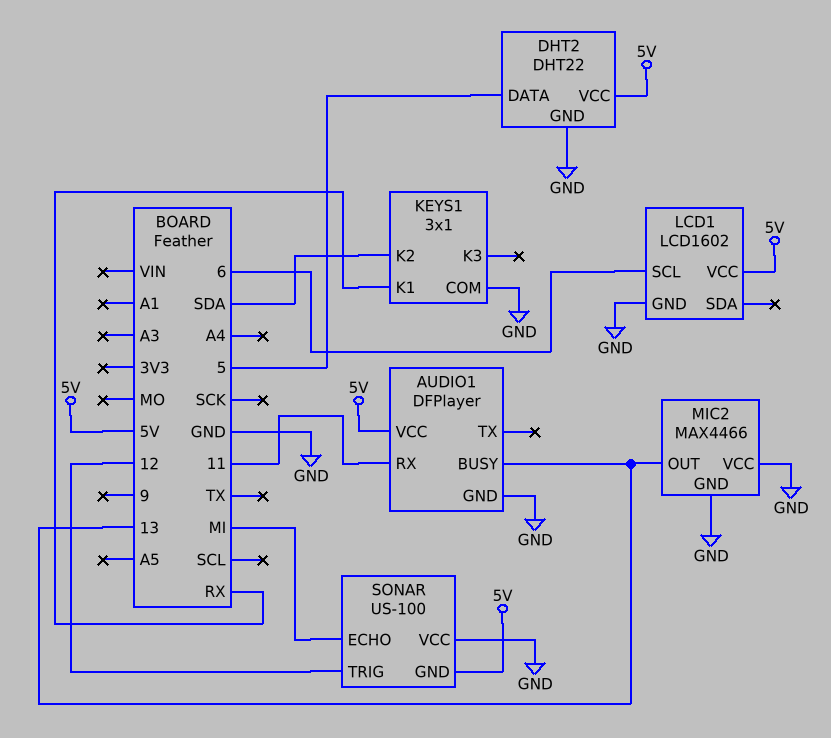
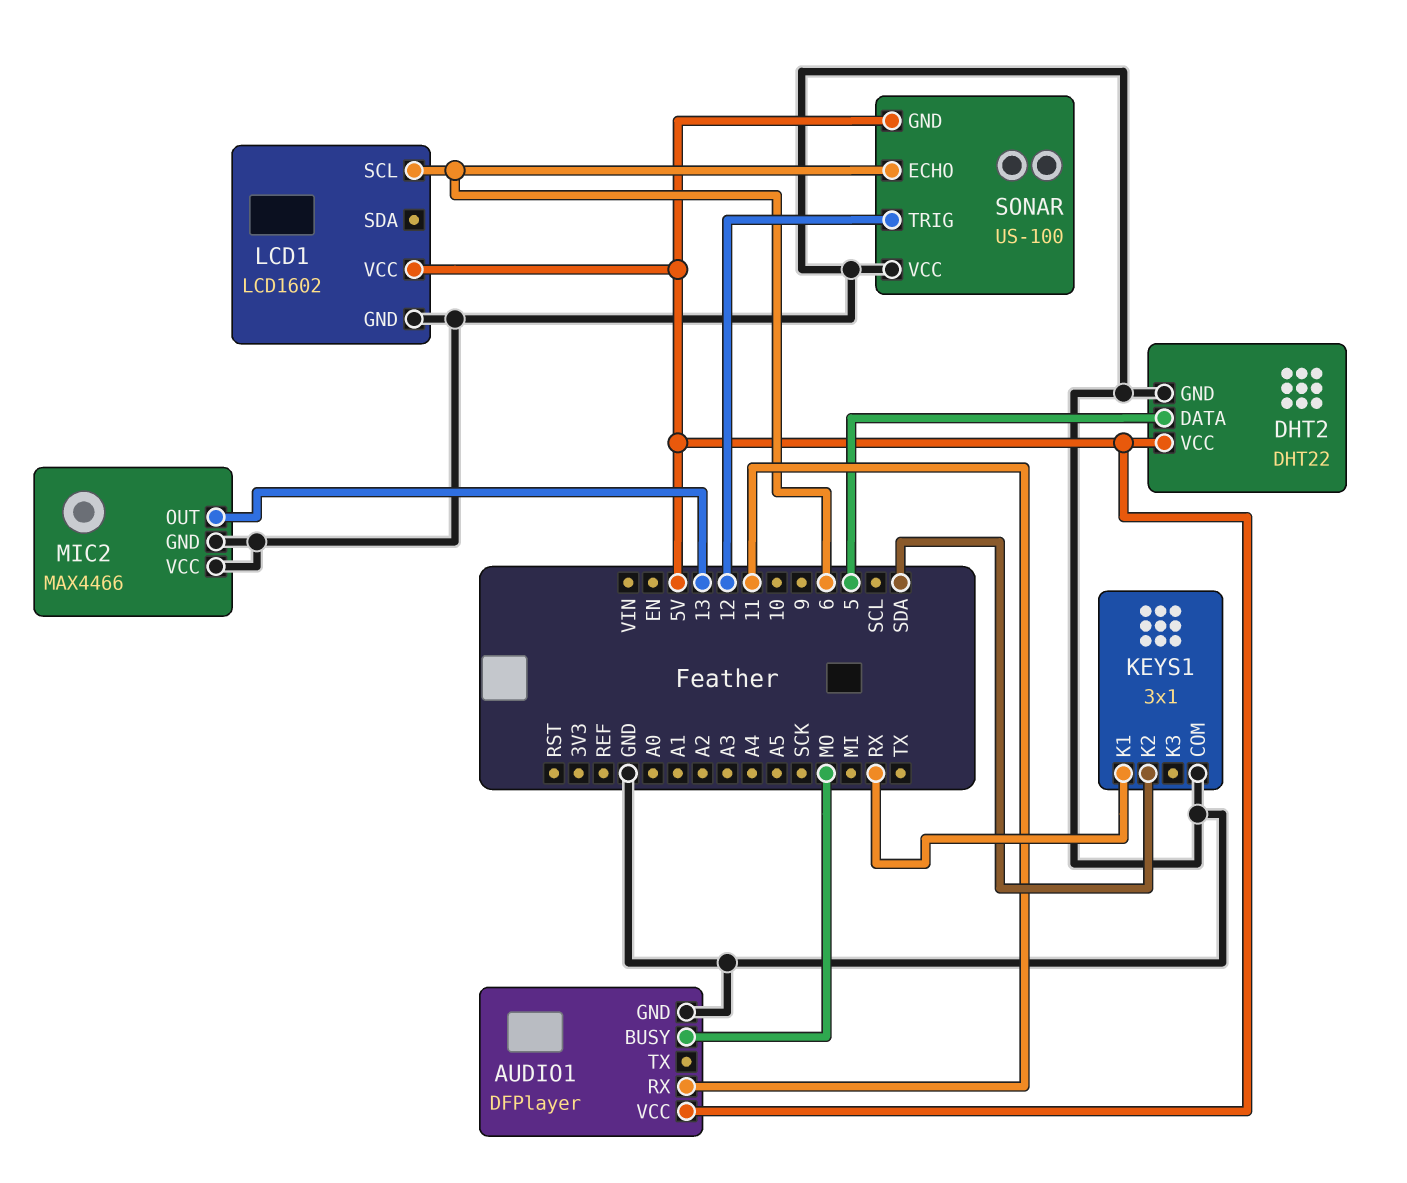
AUDIO1 pin BUSY: 13 -> MO
SONAR pin ECHO: MI -> 6

